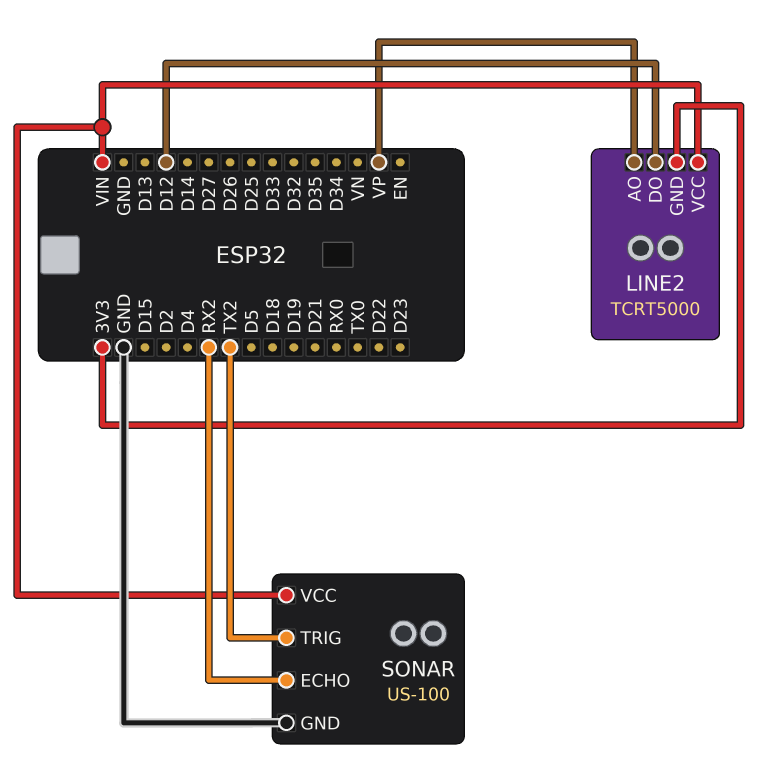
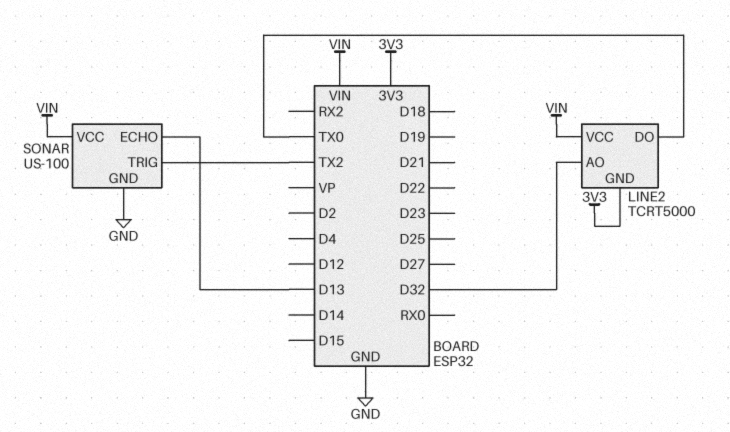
LINE2 pin AO: VP -> D32
LINE2 pin DO: D12 -> TX0
SONAR pin ECHO: RX2 -> D13

